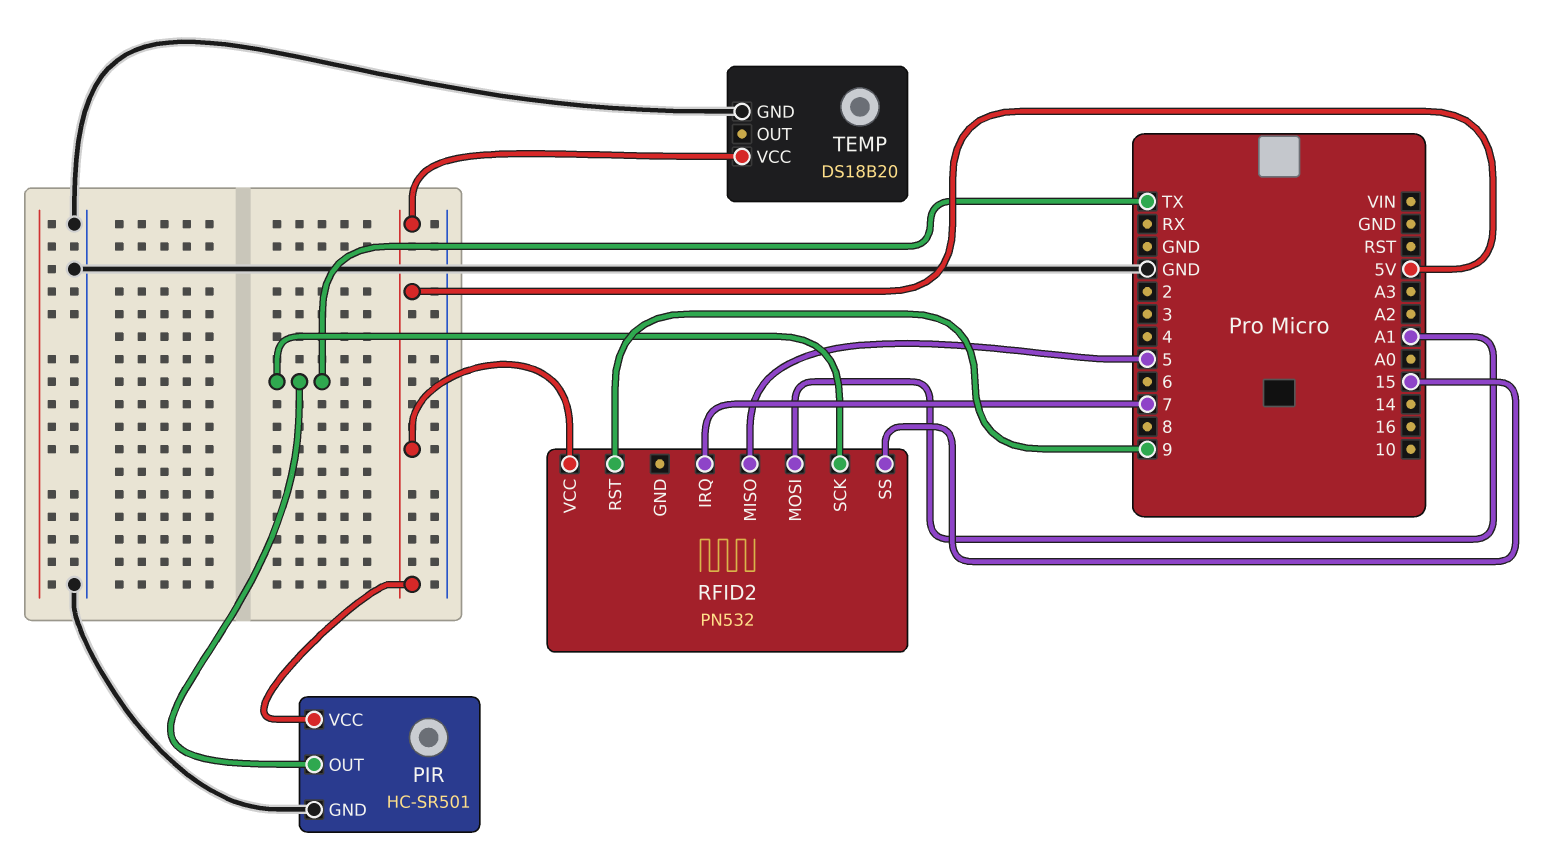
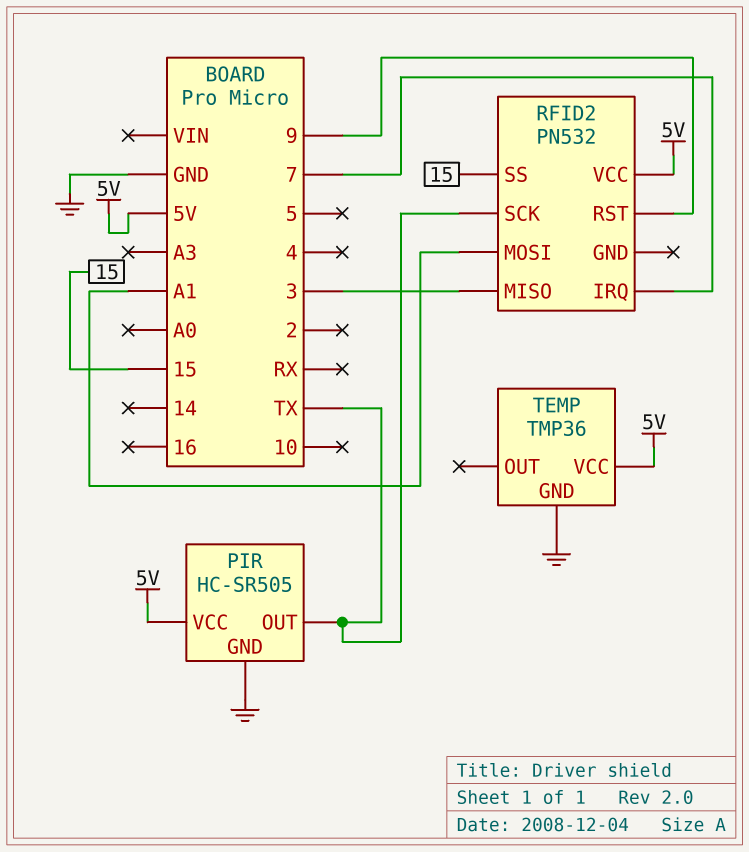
PIR: HC-SR501 -> HC-SR505
RFID2 pin MISO: 5 -> 3
TEMP: DS18B20 -> TMP36

